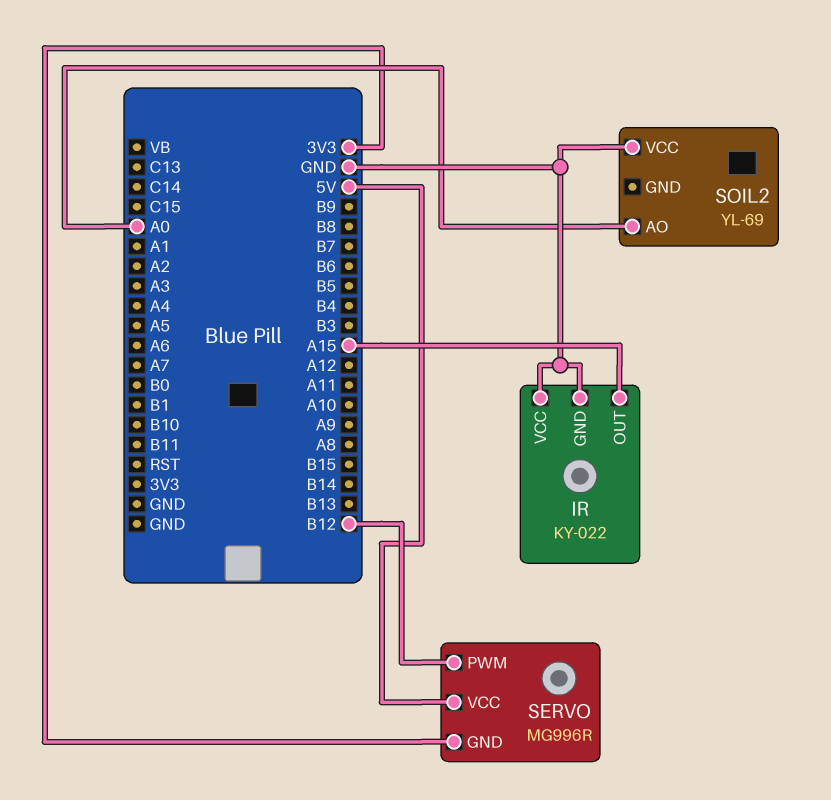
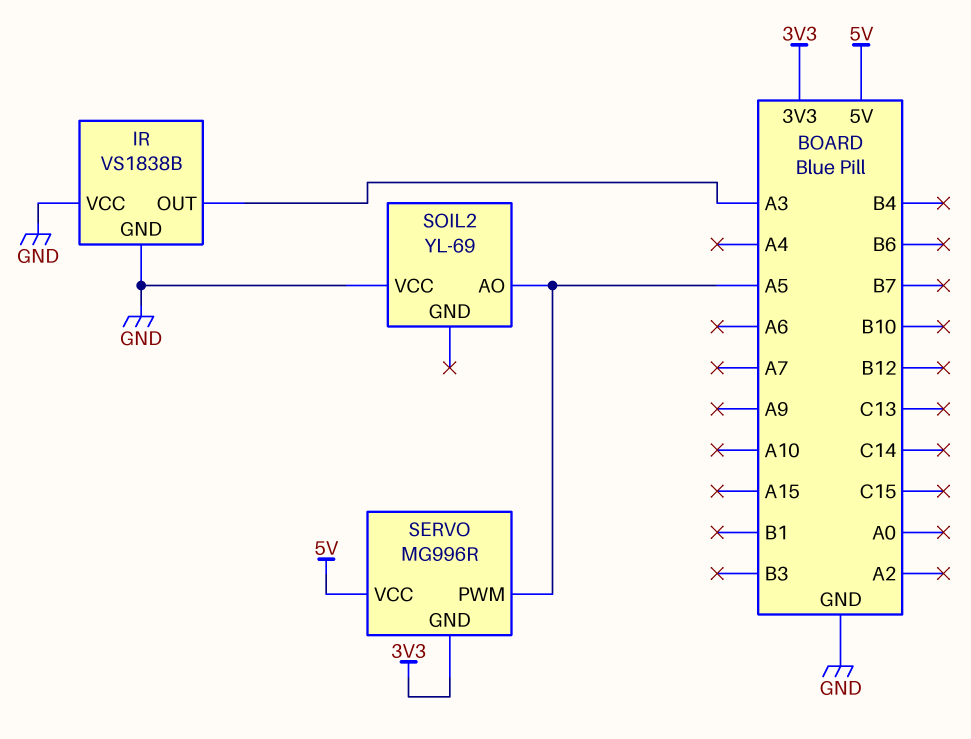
IR: KY-022 -> VS1838B
IR pin OUT: A15 -> A3
SERVO pin PWM: B12 -> A5
SOIL2 pin AO: A0 -> A5

